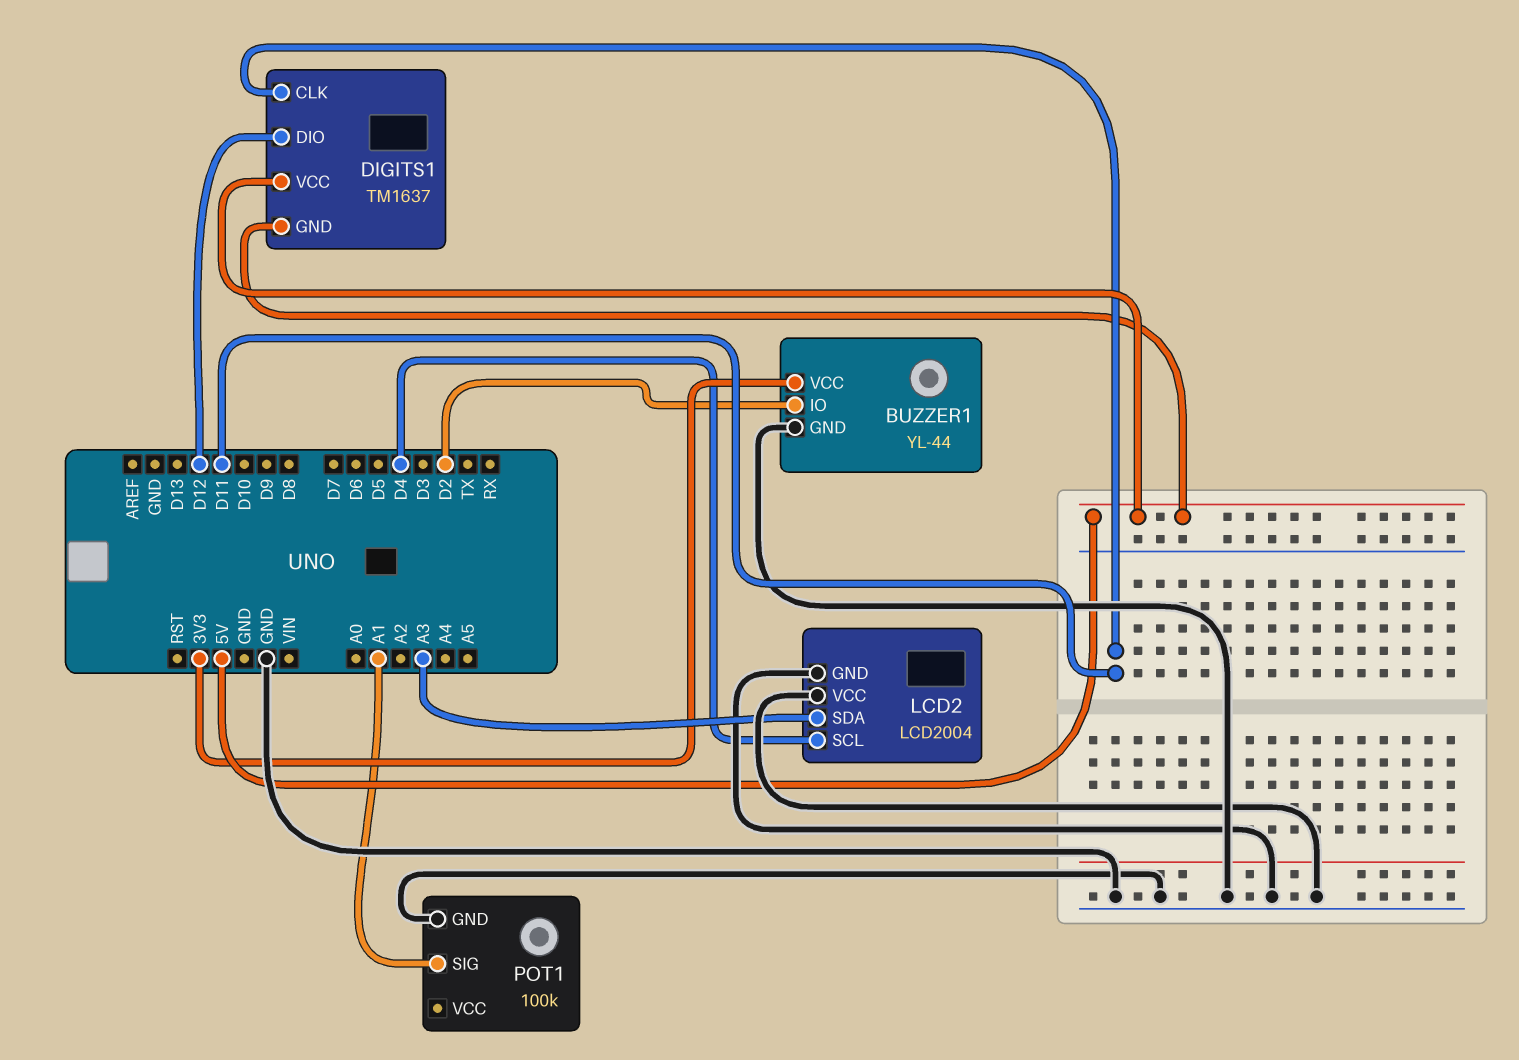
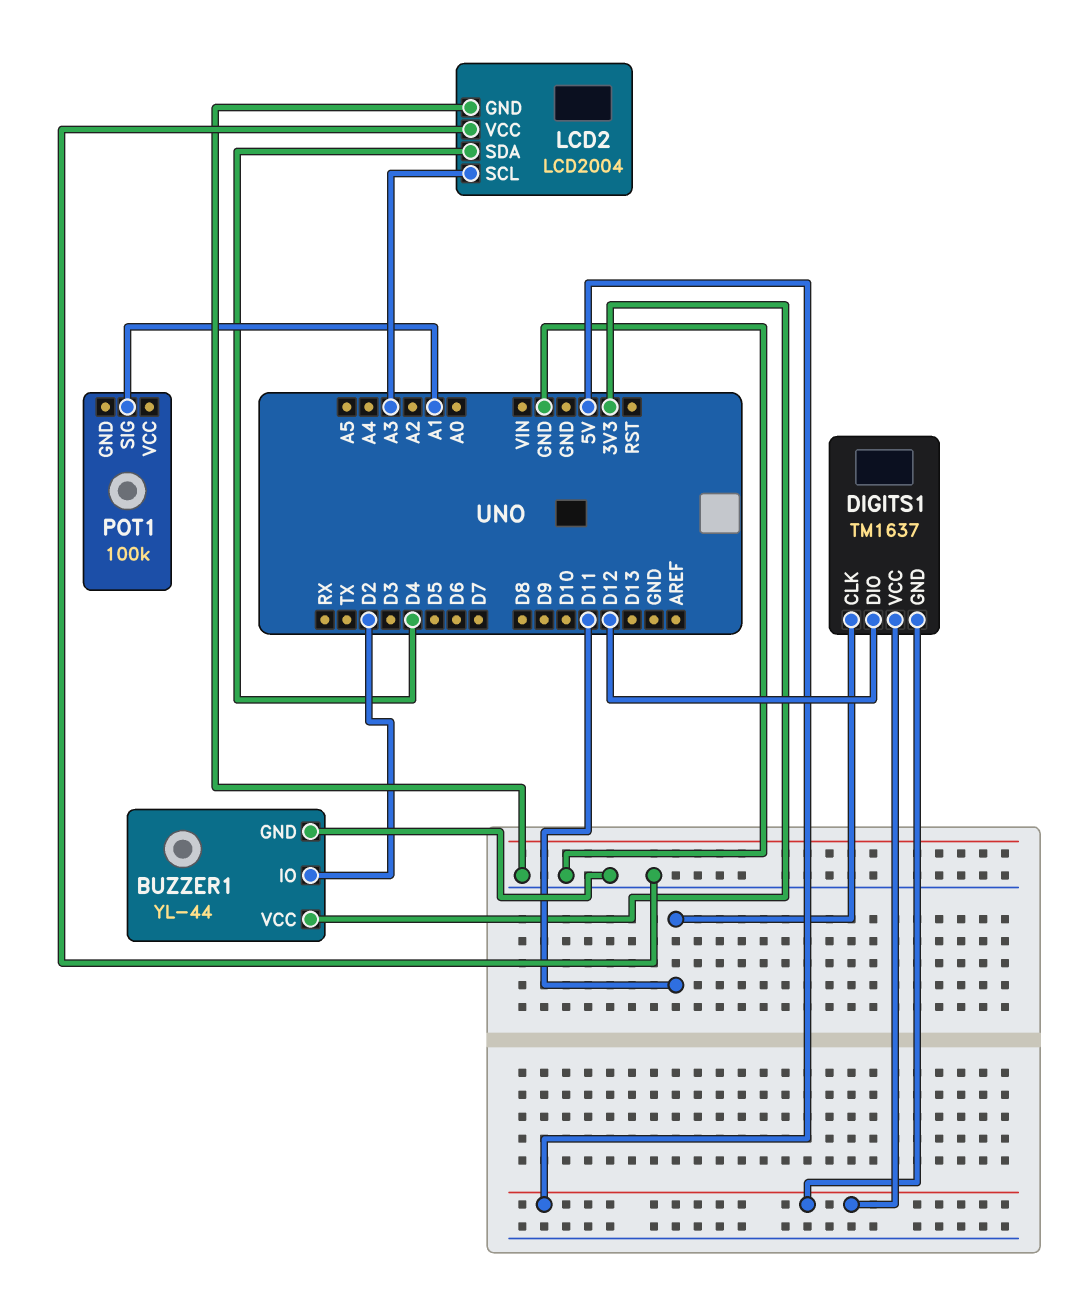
LCD2 pin SCL: D4 -> A3
LCD2 pin SDA: A3 -> D4
POT1 pin GND: GND -> none

